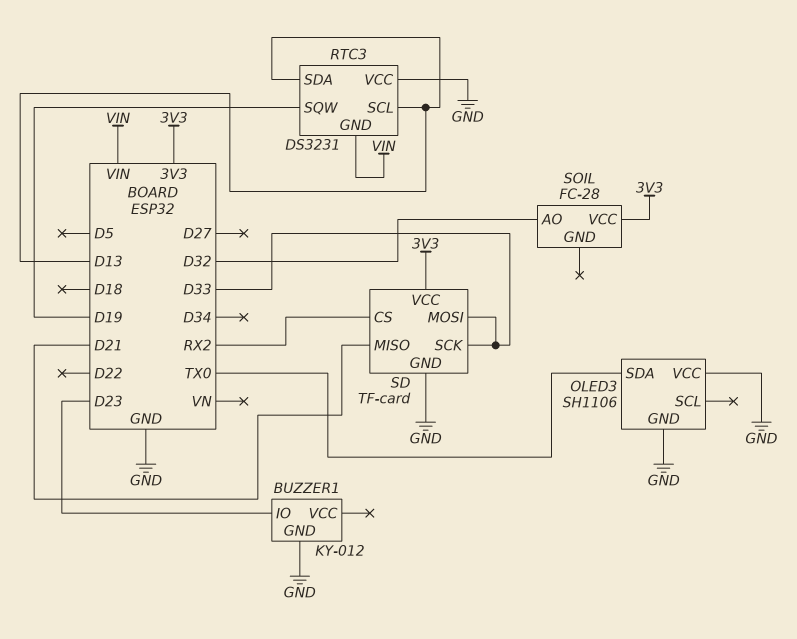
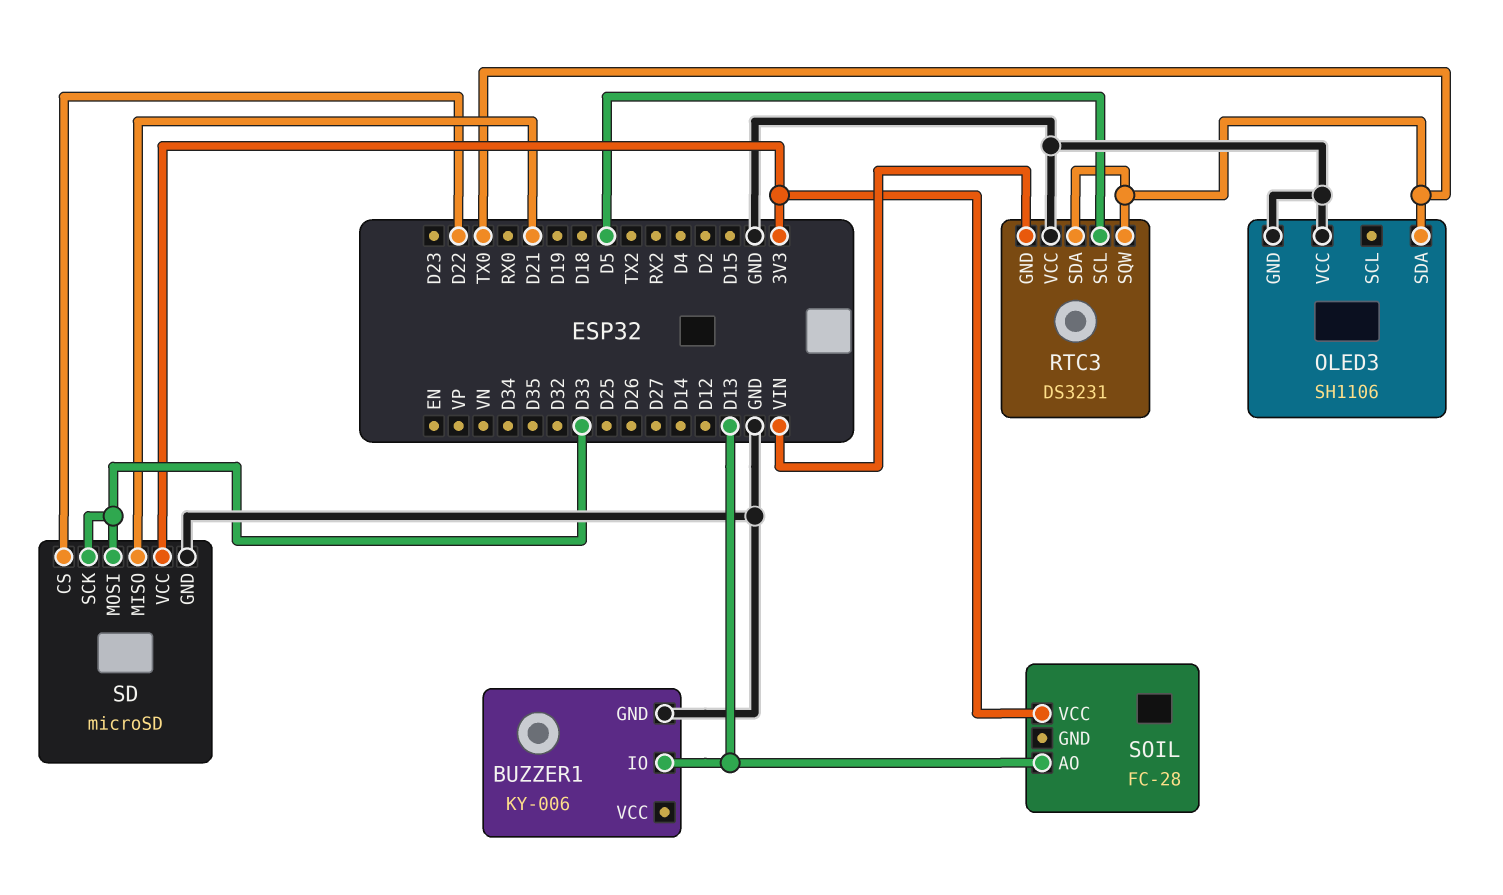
BUZZER1: KY-012 -> KY-006
BUZZER1 pin IO: D23 -> D13
RTC3 pin SCL: D13 -> D5
RTC3 pin SDA: D13 -> TX0
RTC3 pin SQW: D19 -> TX0
SD: TF-card -> microSD
SD pin CS: RX2 -> D22
SOIL pin AO: D32 -> D13

